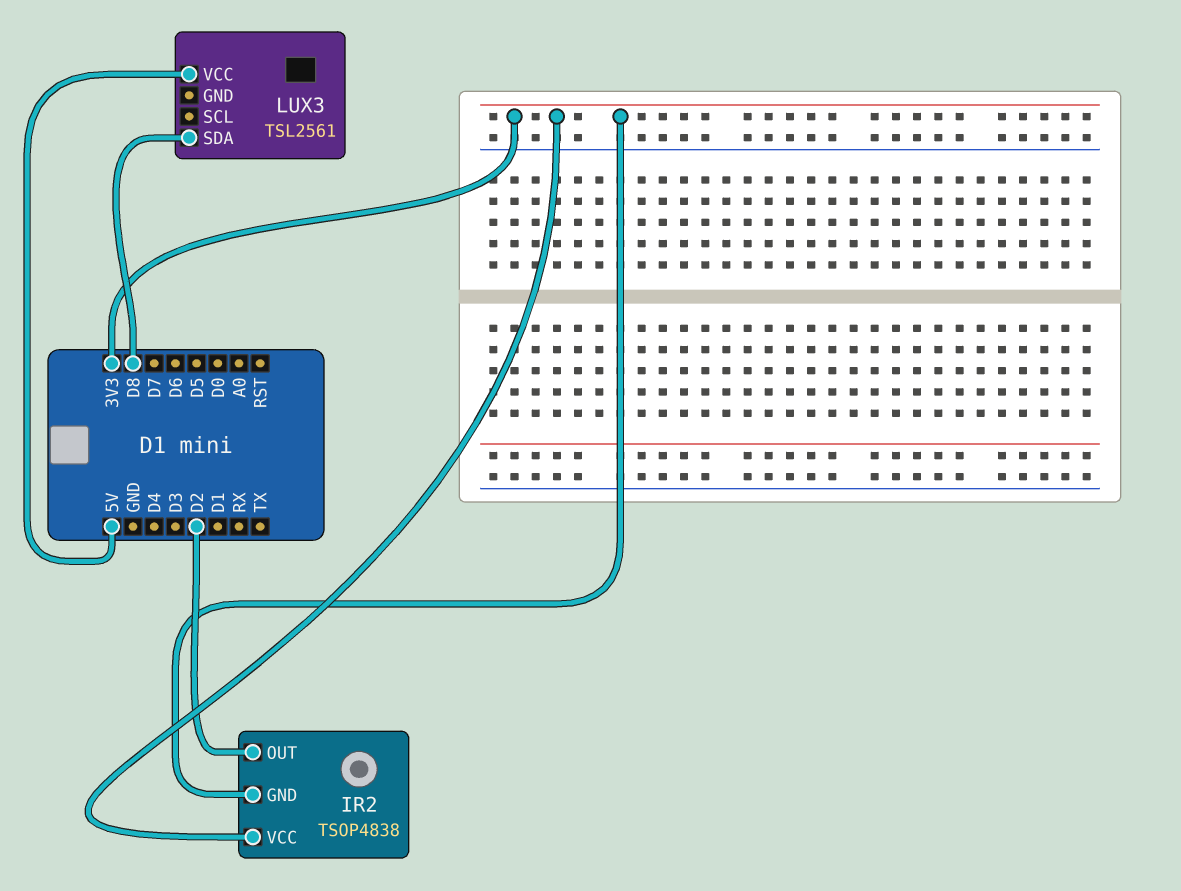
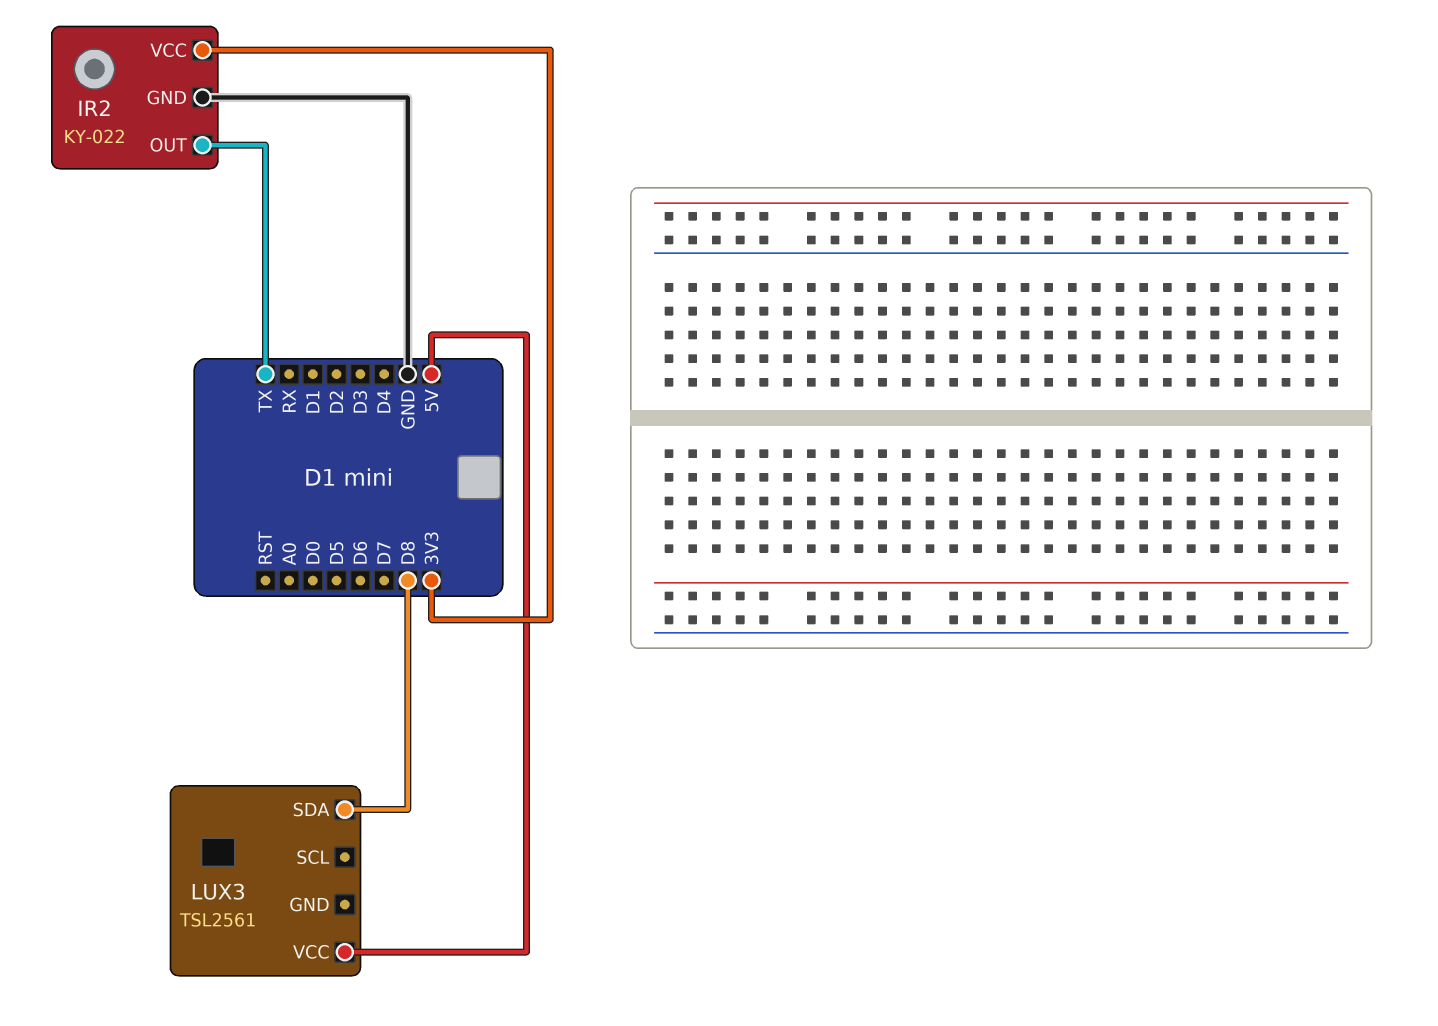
IR2: TSOP4838 -> KY-022
IR2 pin GND: 3V3 -> GND
IR2 pin OUT: D2 -> TX

